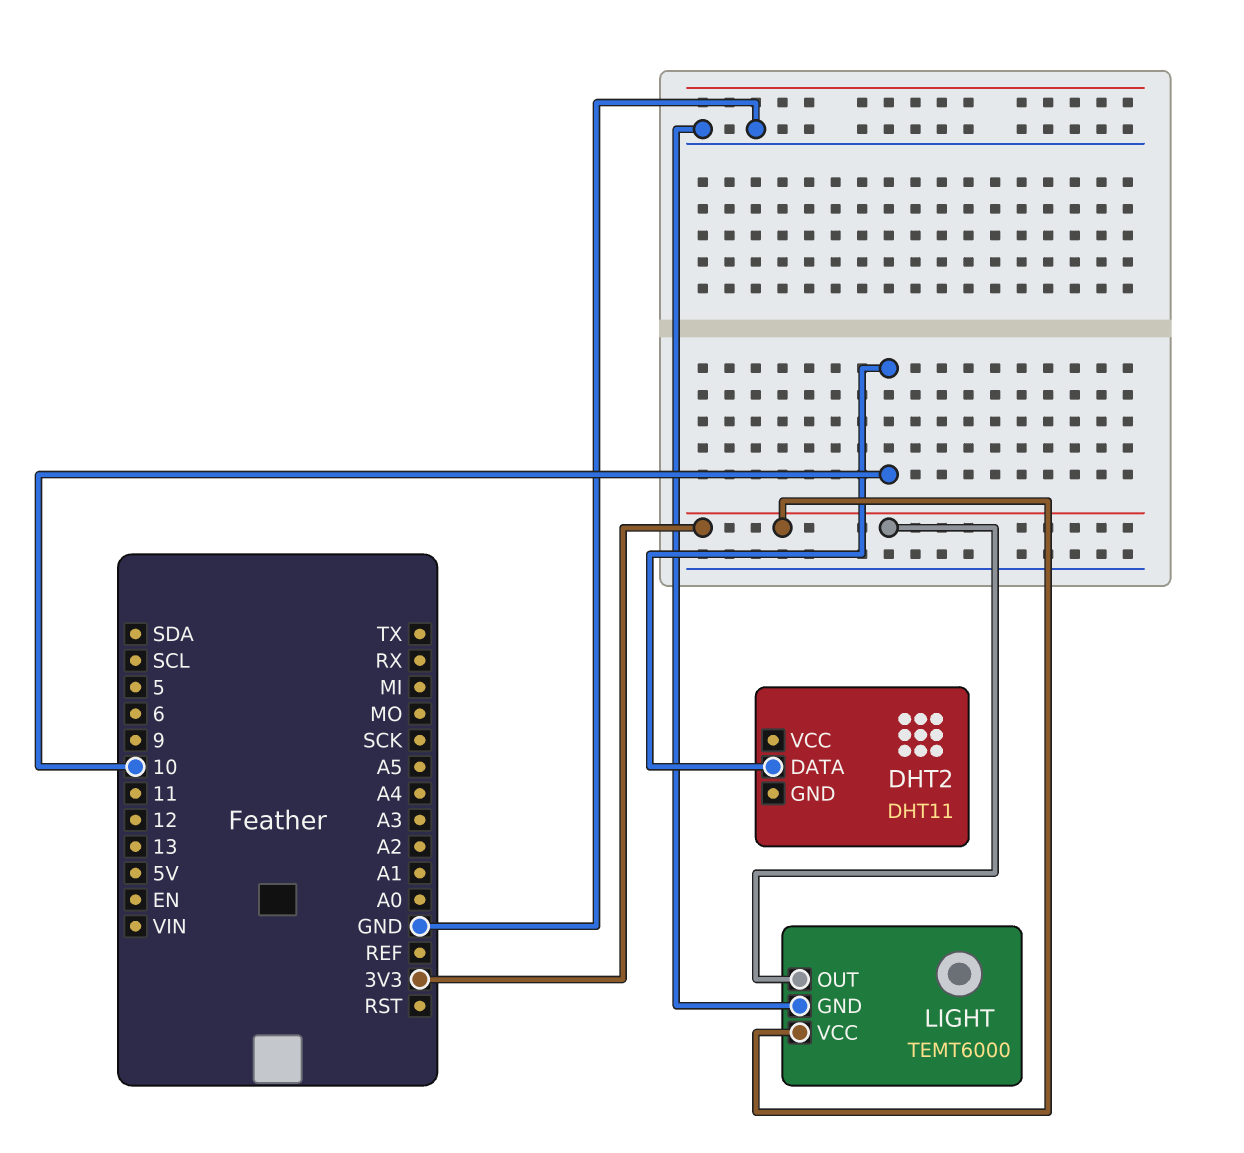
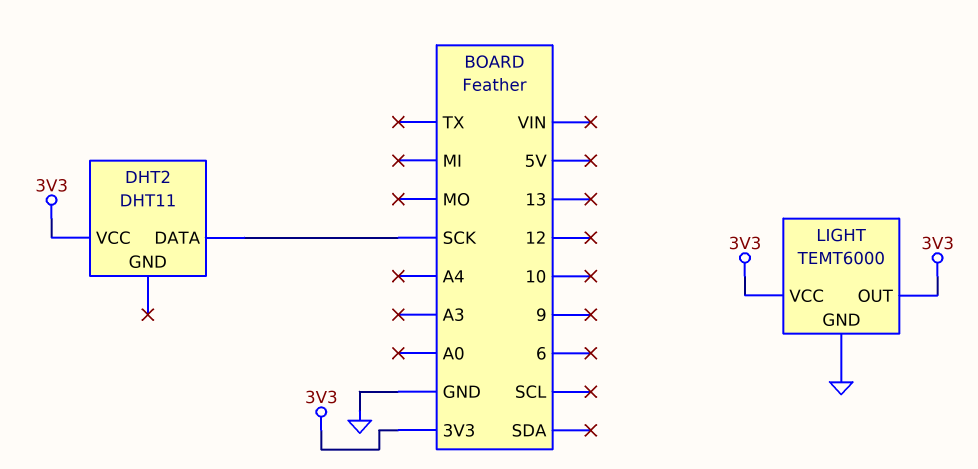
DHT2 pin DATA: 10 -> SCK
DHT2 pin VCC: none -> 3V3

